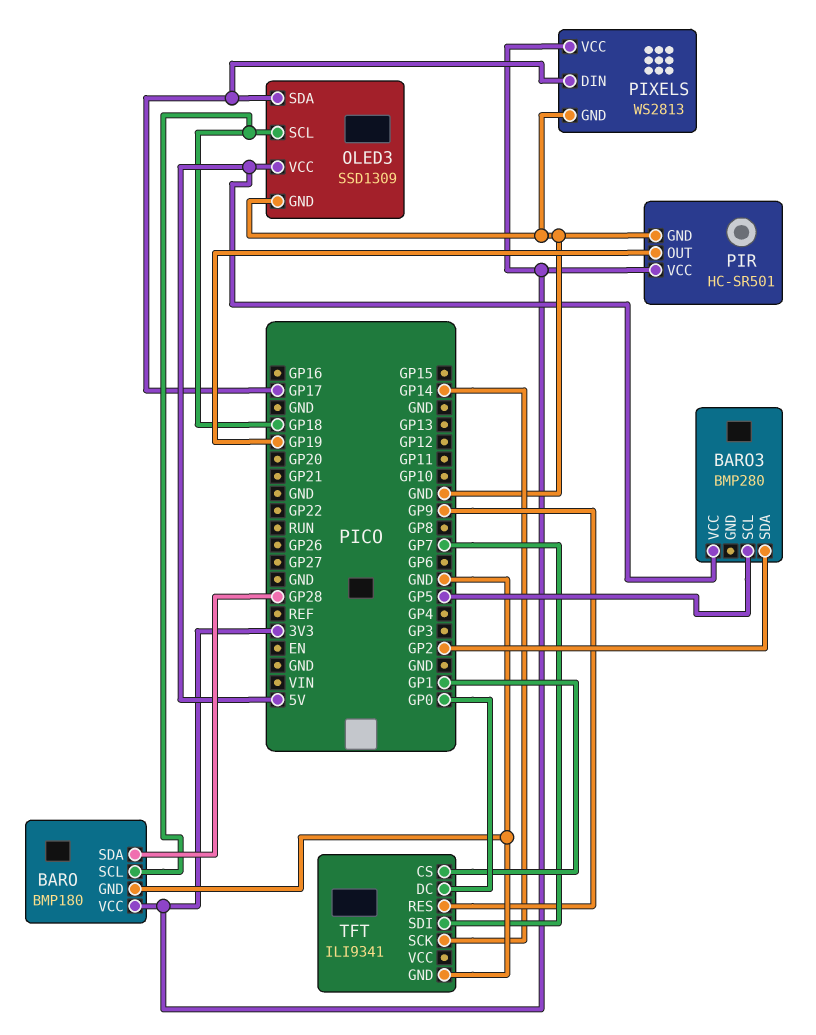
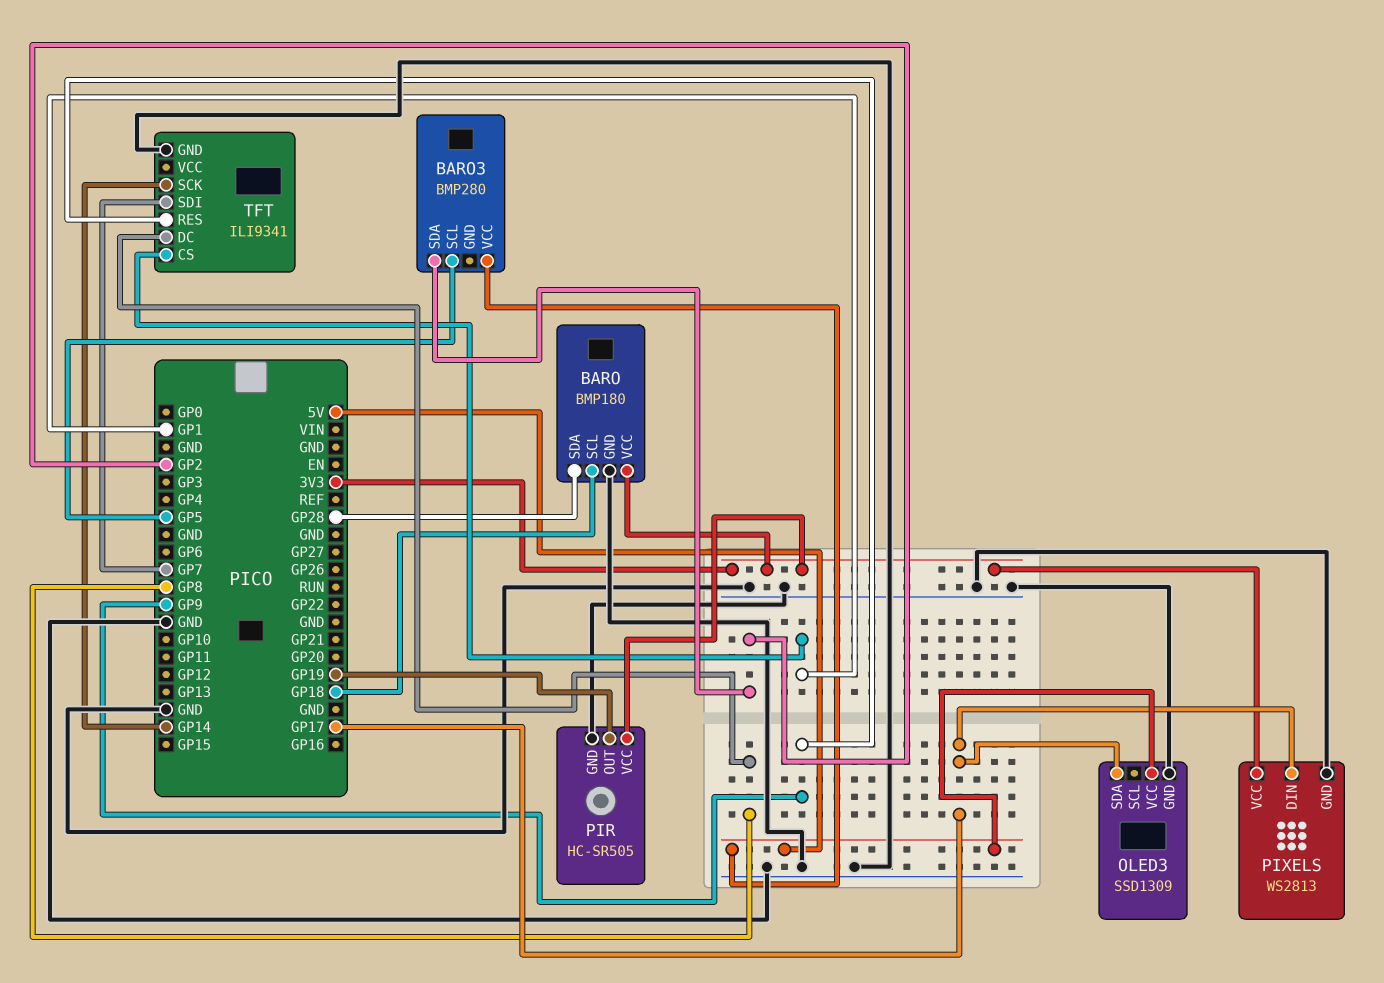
OLED3 pin SCL: GP18 -> none
PIR: HC-SR501 -> HC-SR505
TFT pin DC: GP0 -> GP8

